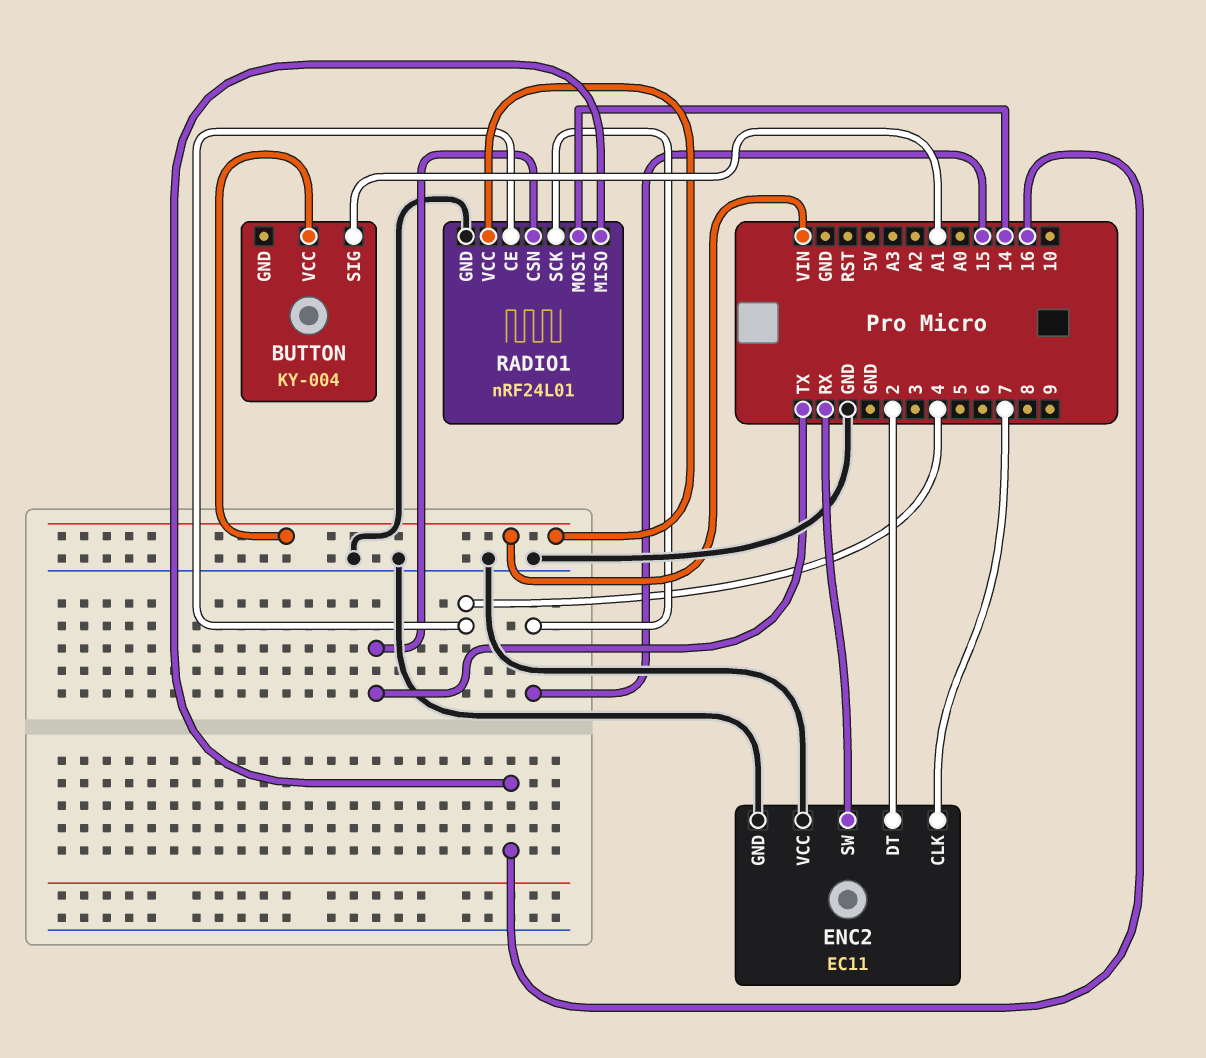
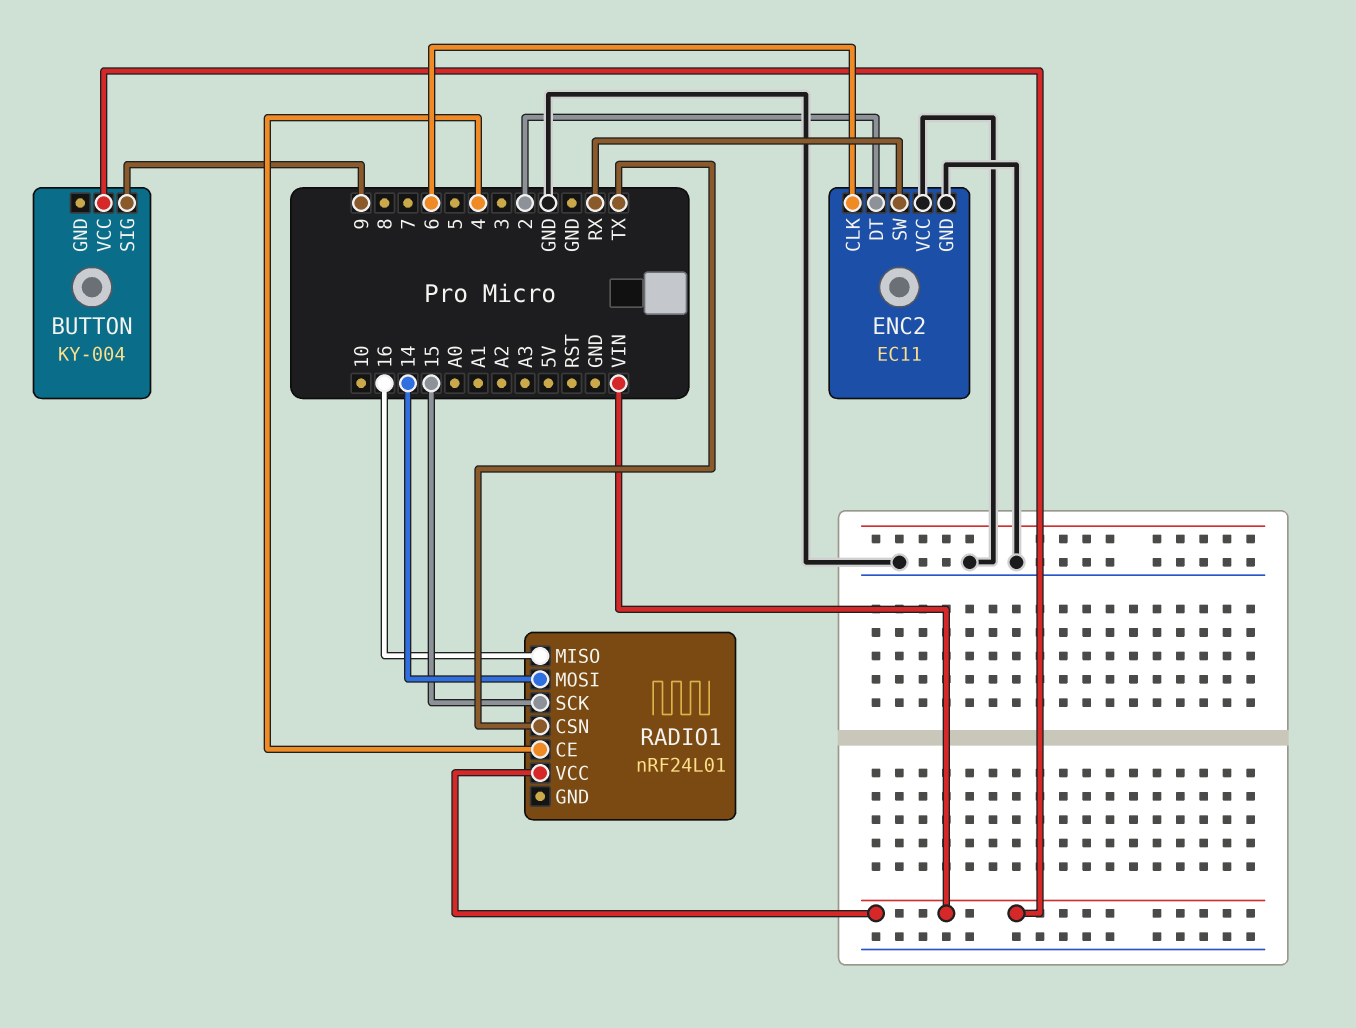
BUTTON pin SIG: A1 -> 9
ENC2 pin CLK: 7 -> 6
RADIO1 pin GND: GND -> none

